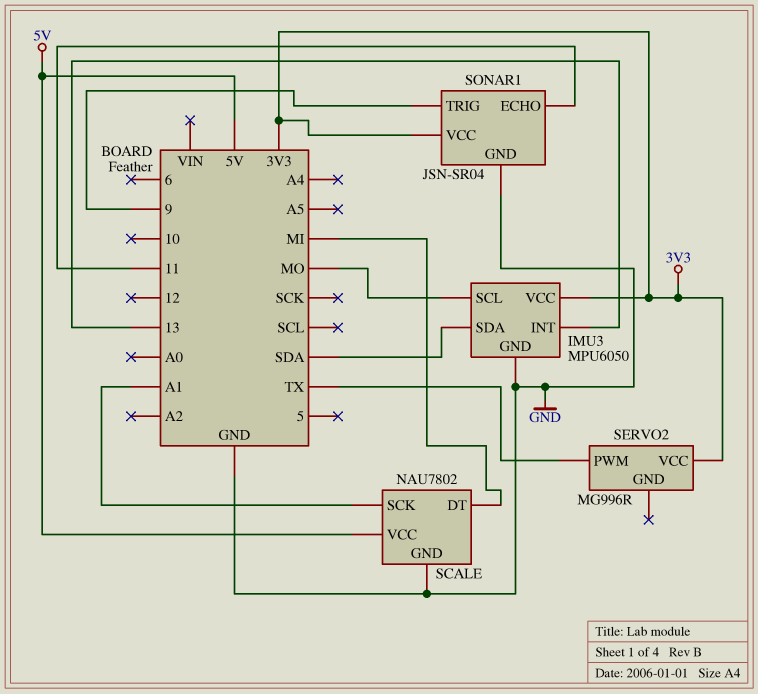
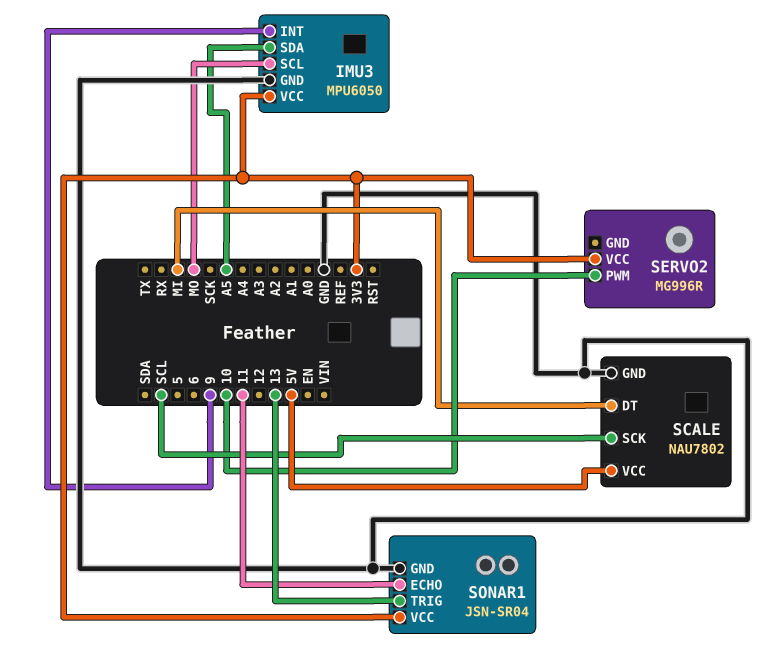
IMU3 pin INT: 13 -> 9
IMU3 pin SDA: SDA -> A5
SCALE pin SCK: A1 -> SCL
SERVO2 pin PWM: TX -> 10
SONAR1 pin TRIG: 9 -> 13

